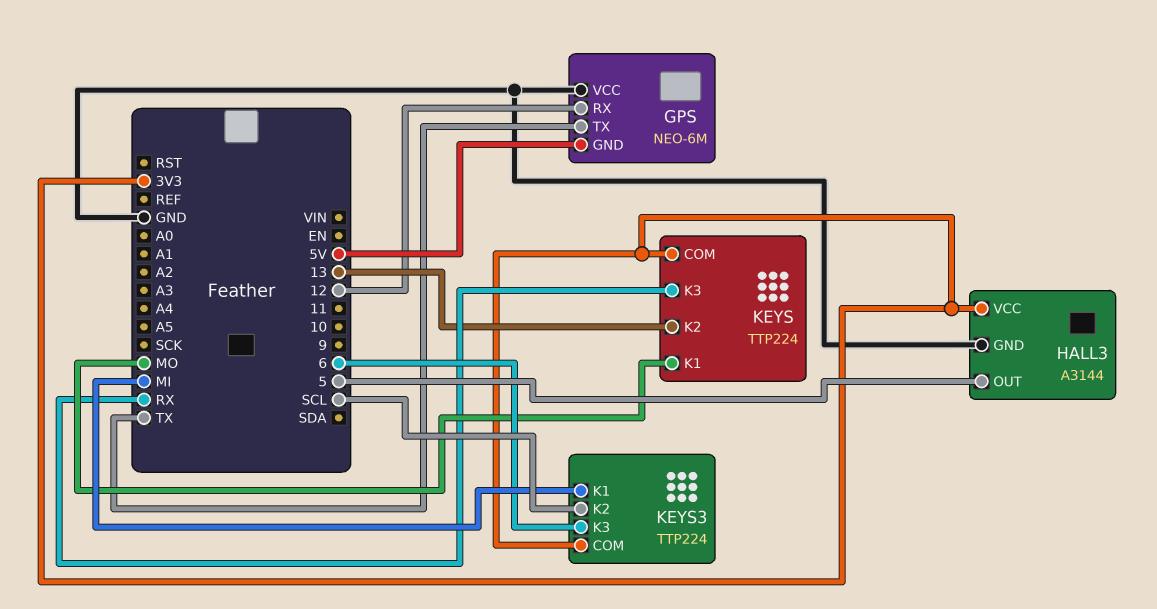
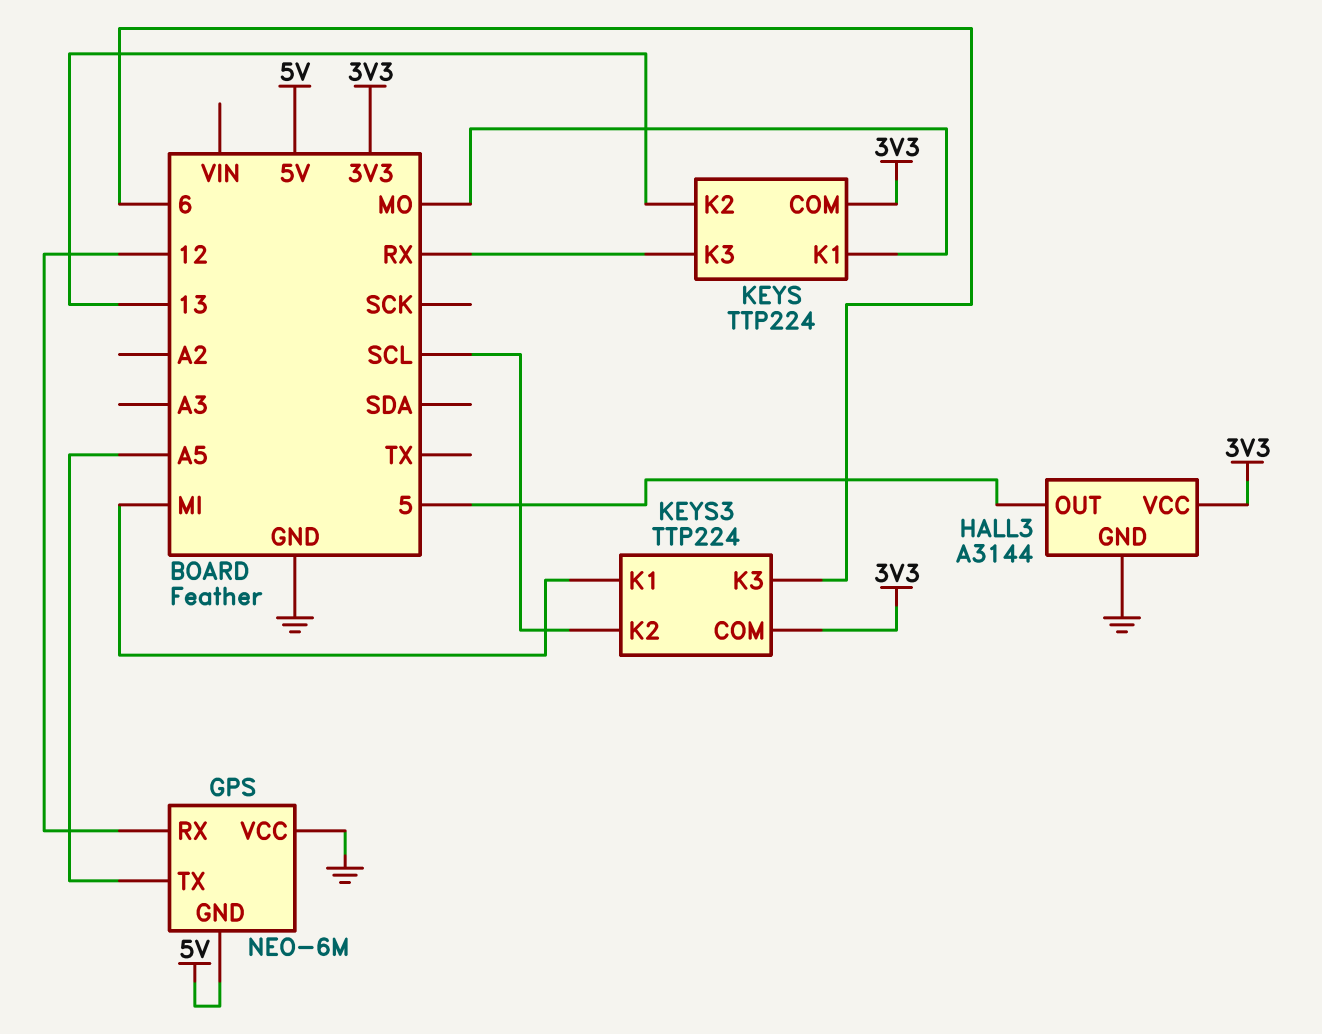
GPS pin TX: TX -> A5

